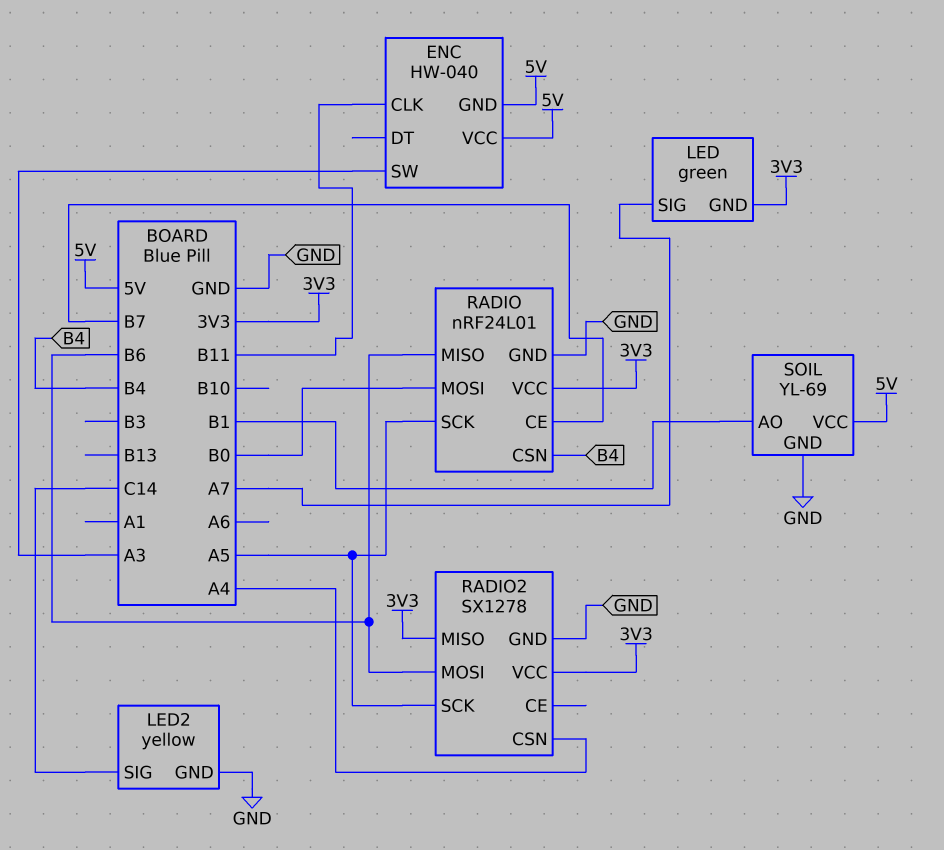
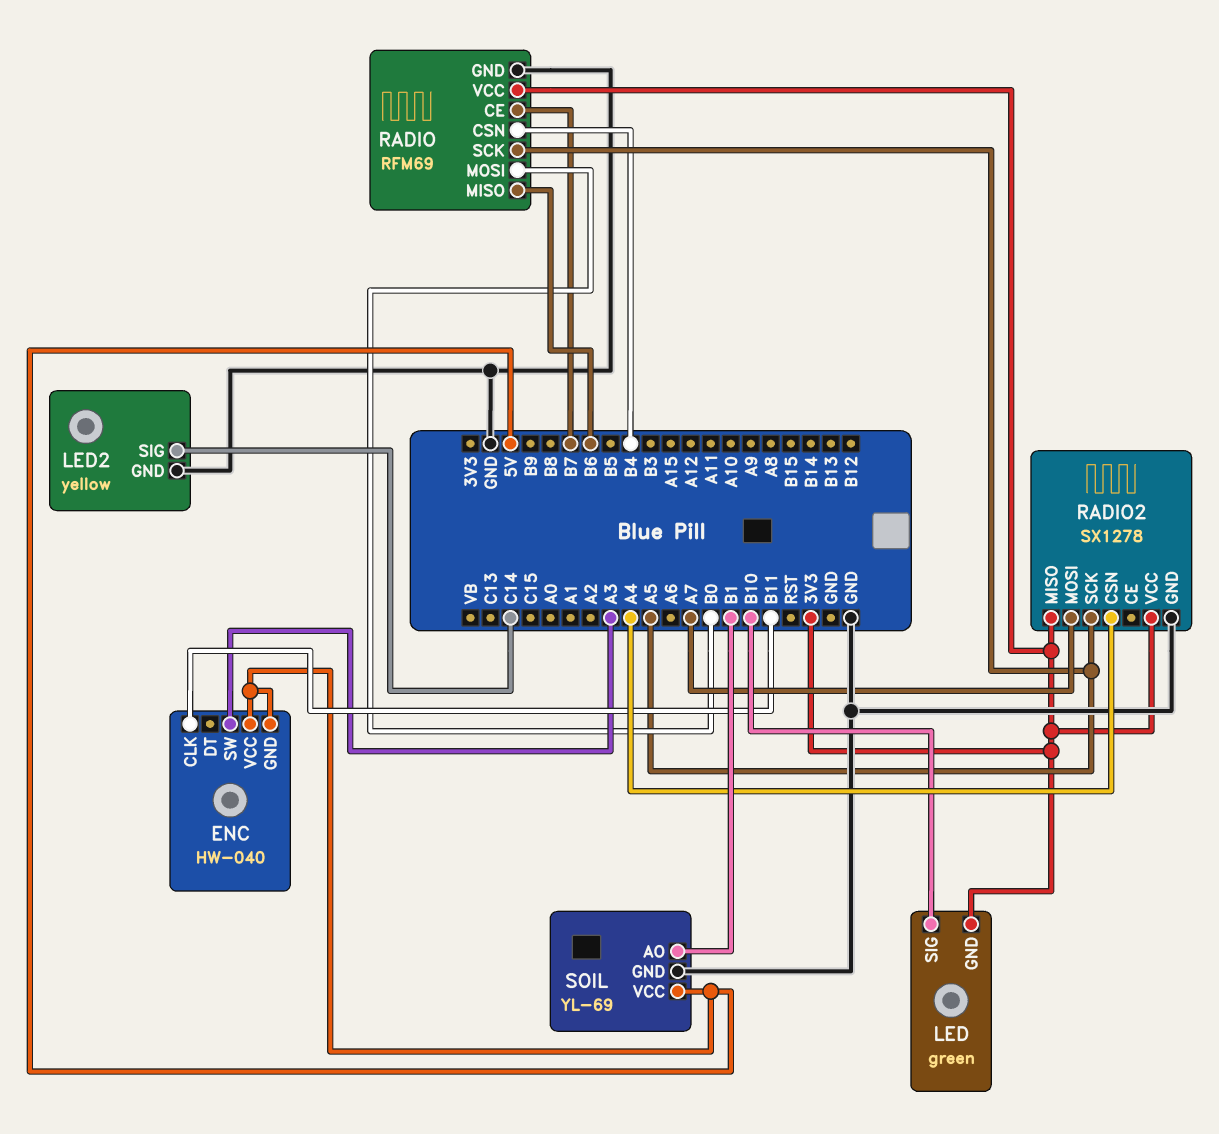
LED pin SIG: A7 -> B10
RADIO: nRF24L01 -> RFM69
RADIO2 pin MOSI: B6 -> A7

